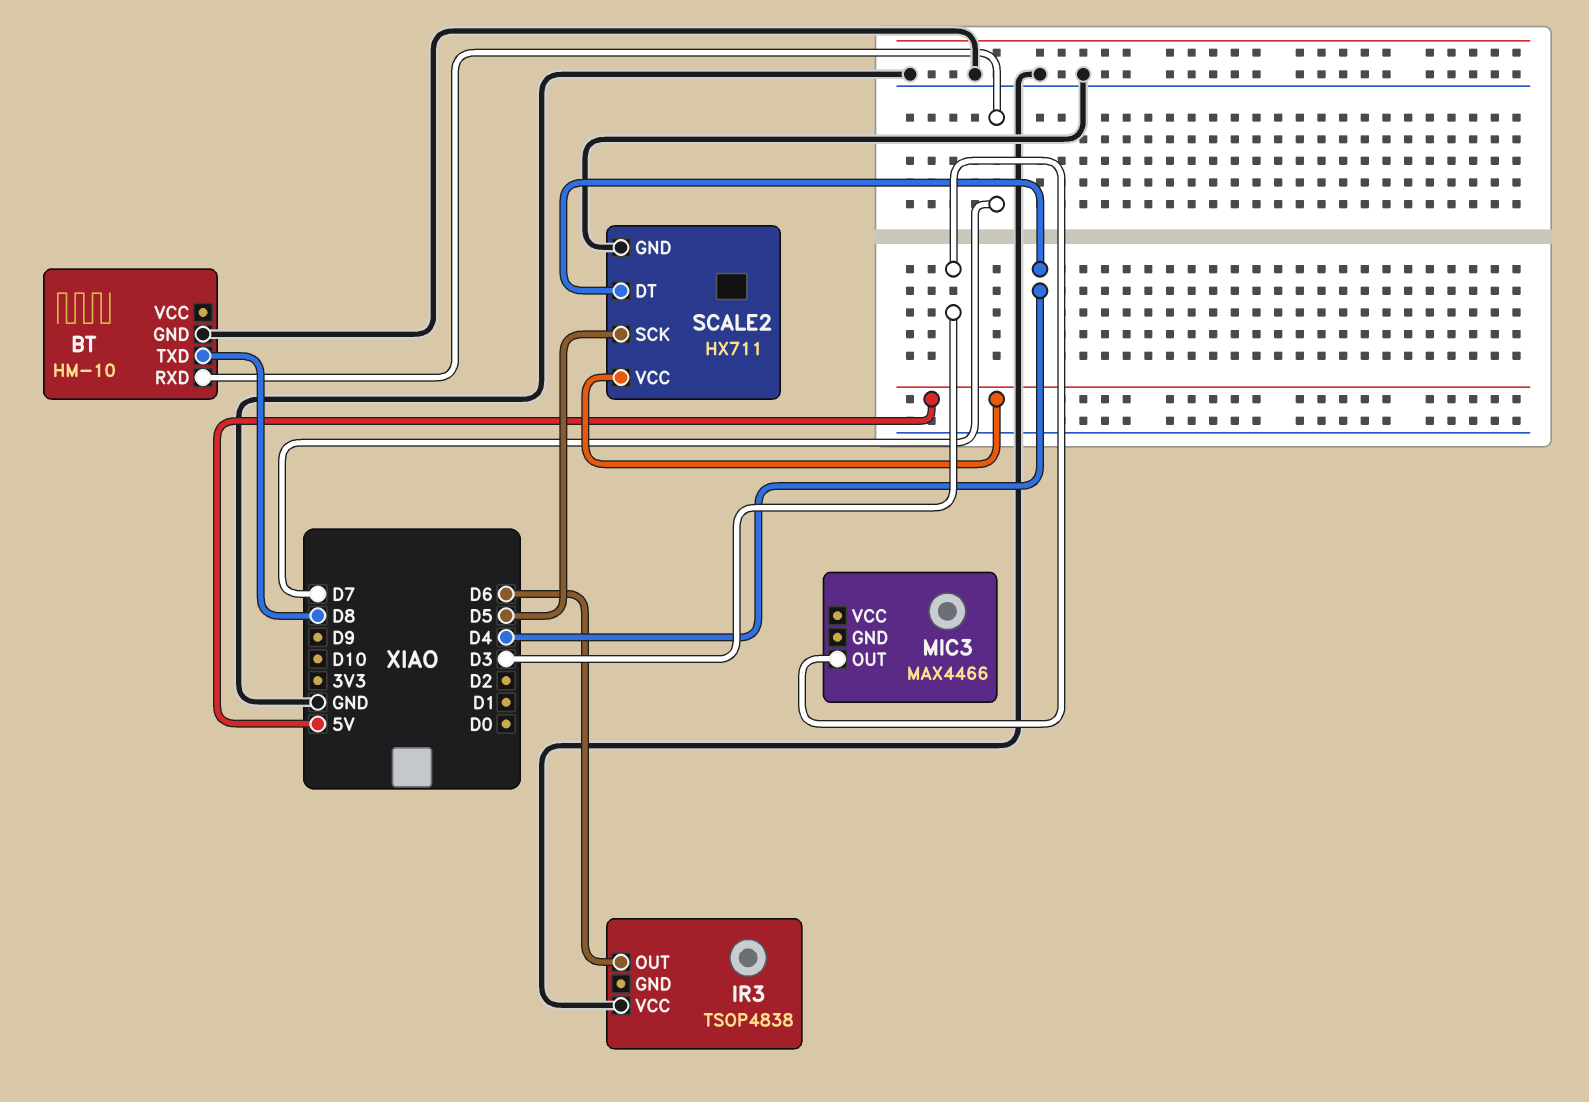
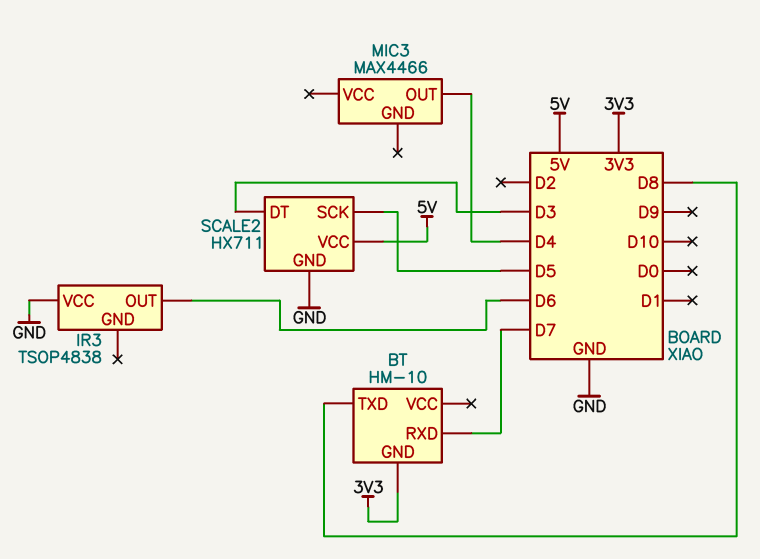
BT pin GND: GND -> 3V3
MIC3 pin OUT: D3 -> D4
SCALE2 pin DT: D4 -> D3

